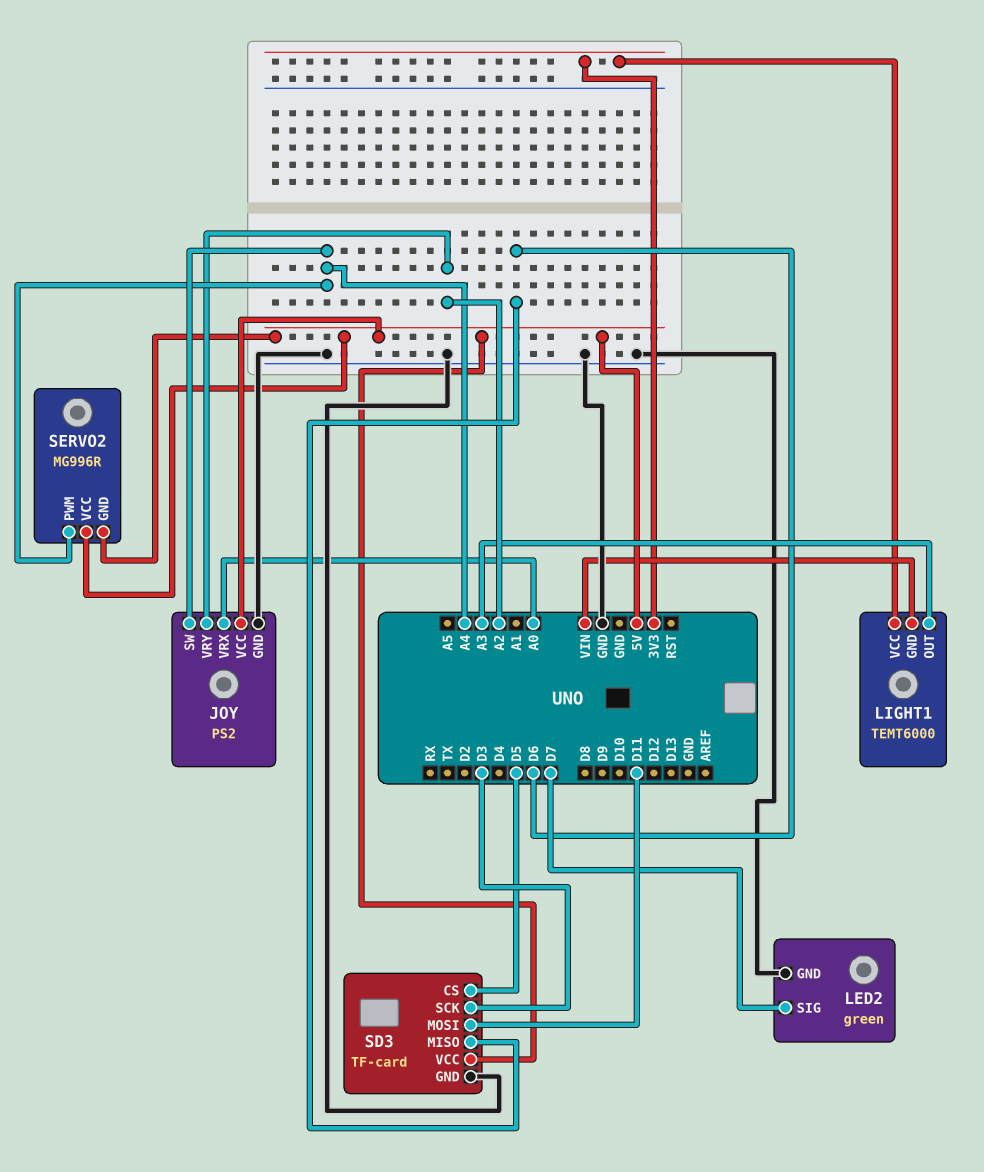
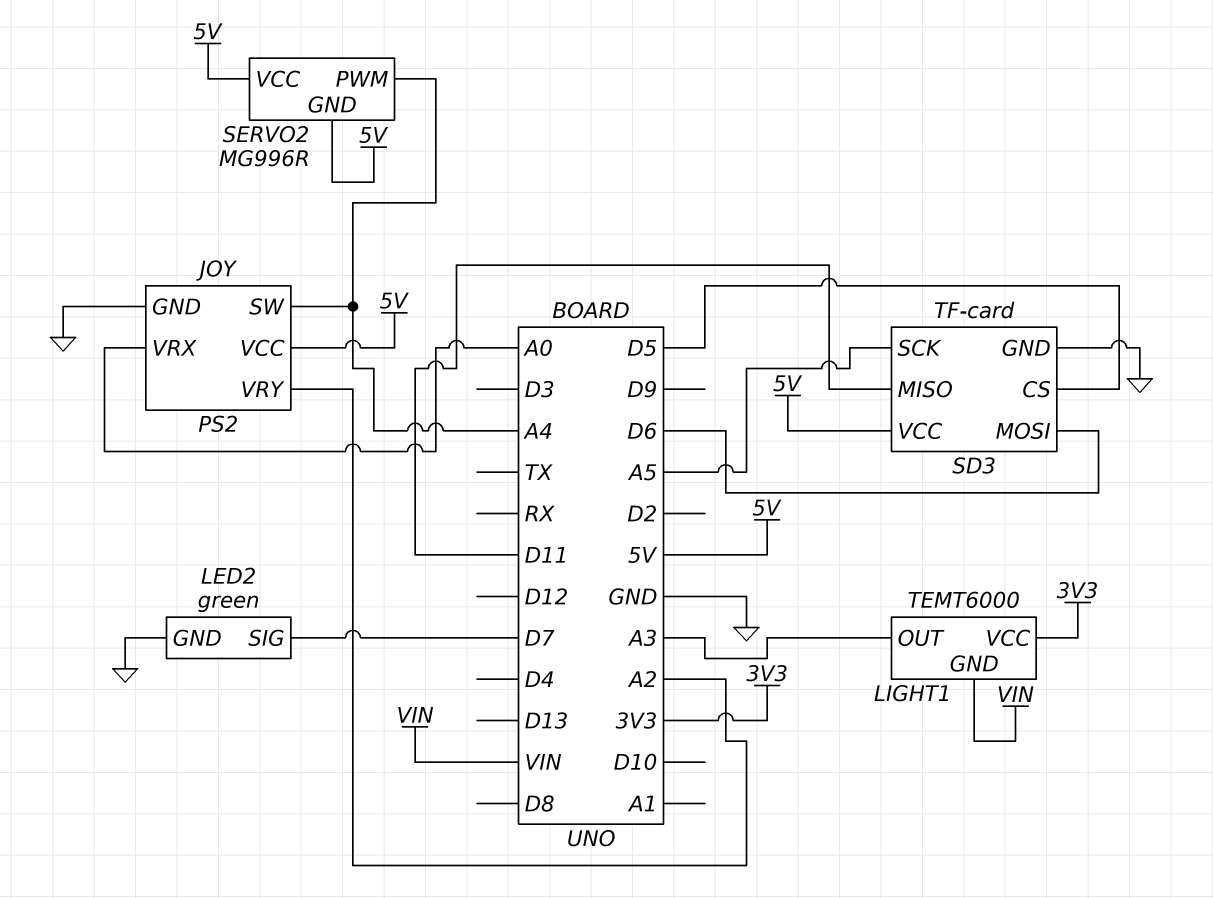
SD3 pin MISO: D6 -> D11
SD3 pin MOSI: D11 -> D6
SD3 pin SCK: D3 -> A5

